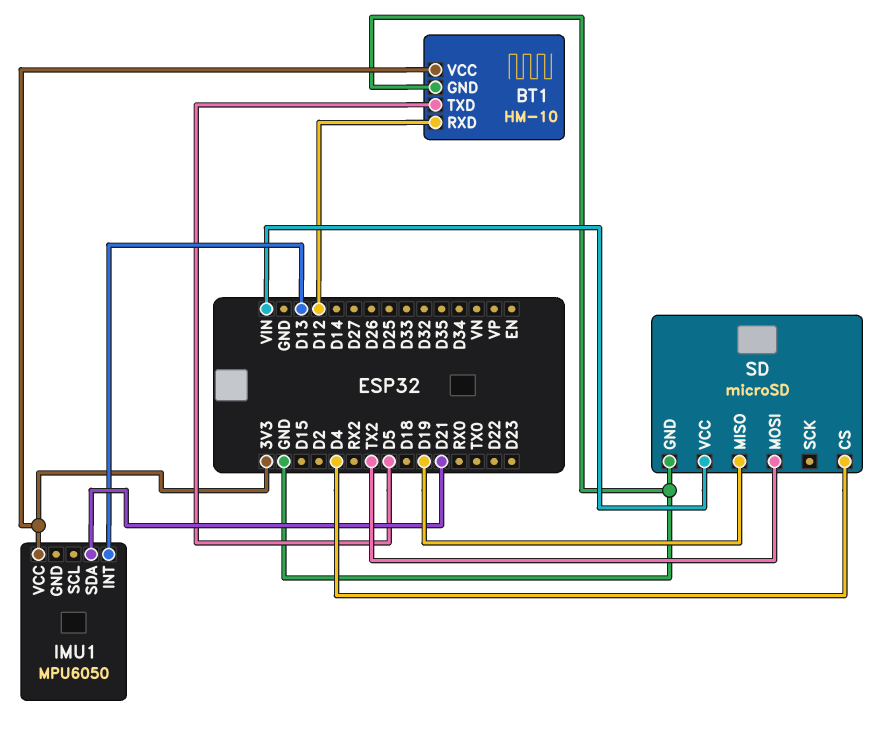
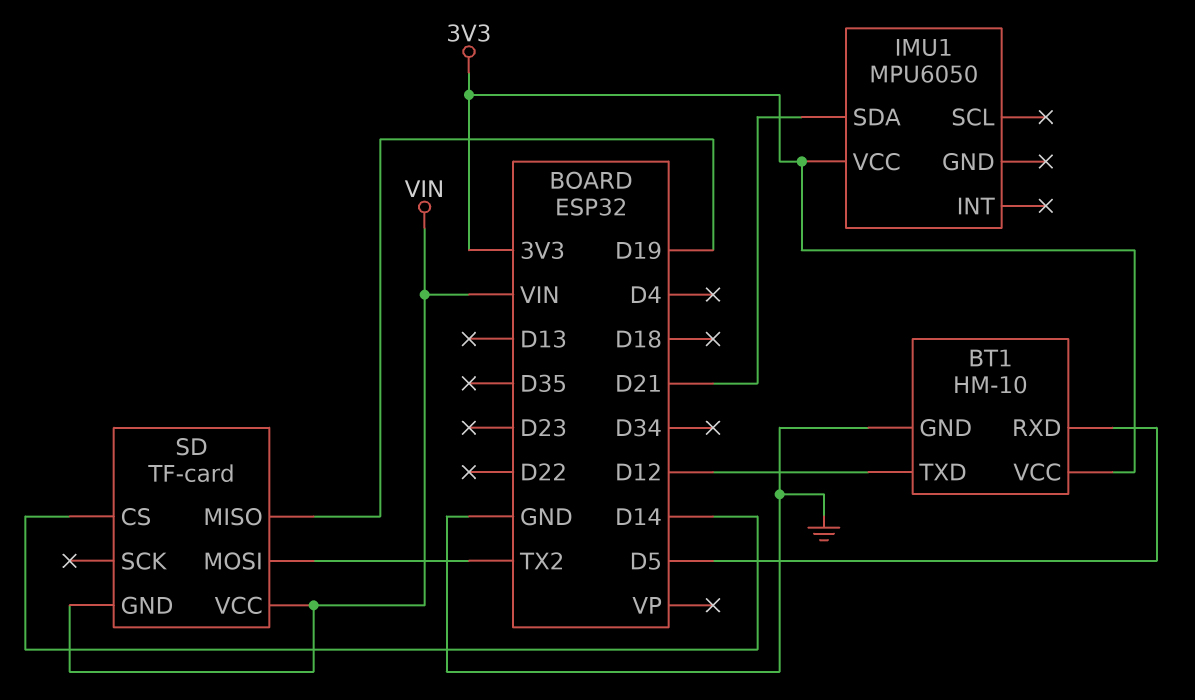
BT1 pin RXD: D12 -> D5
BT1 pin TXD: D5 -> D12
IMU1 pin INT: D13 -> none
SD: microSD -> TF-card
SD pin CS: D4 -> D14
SD pin GND: GND -> VIN

